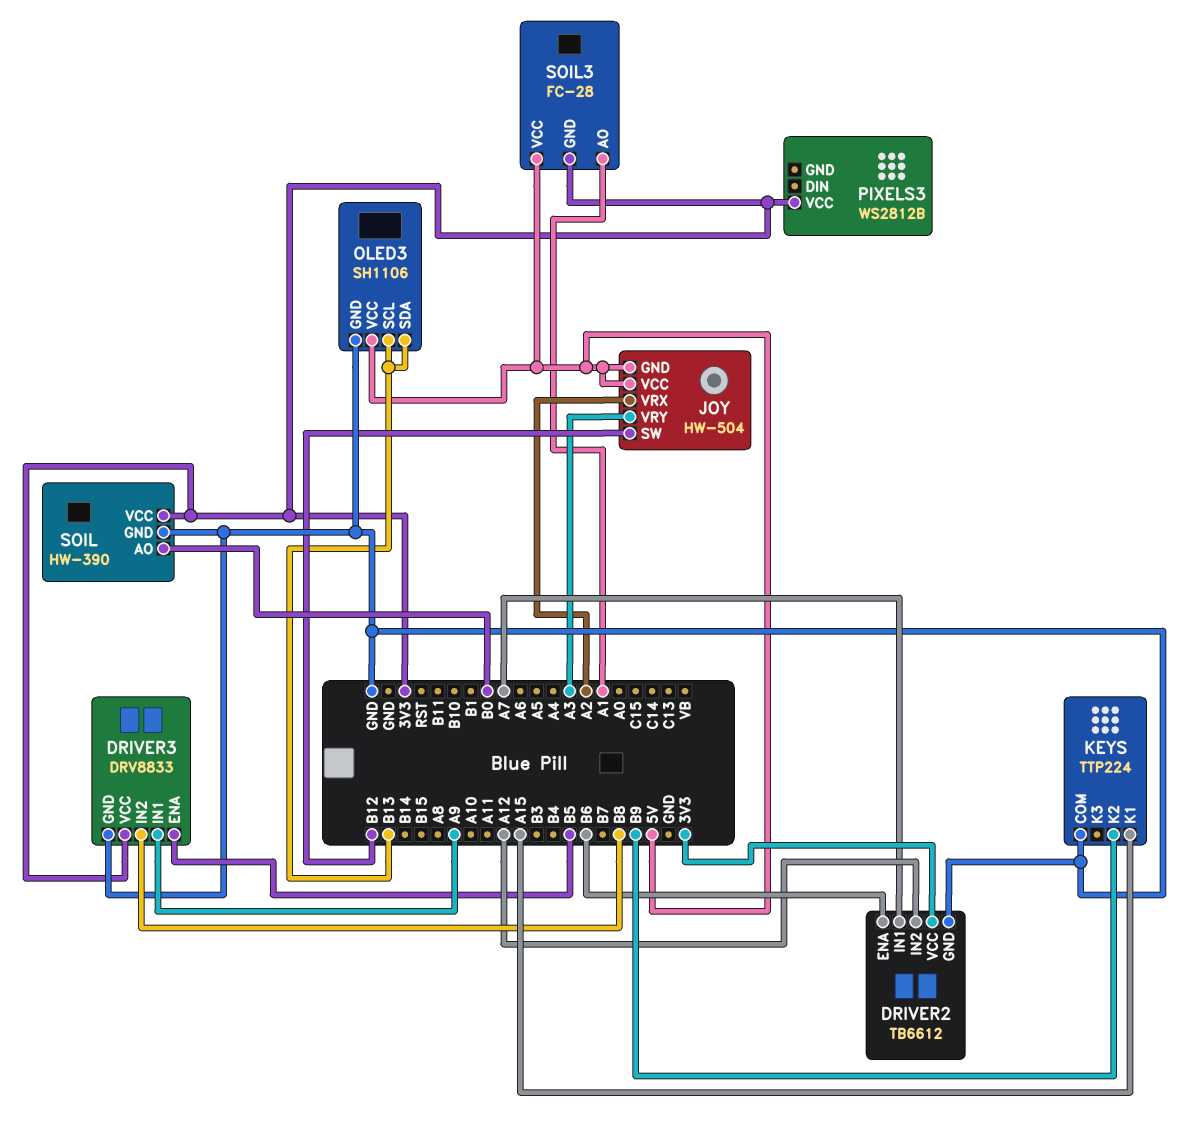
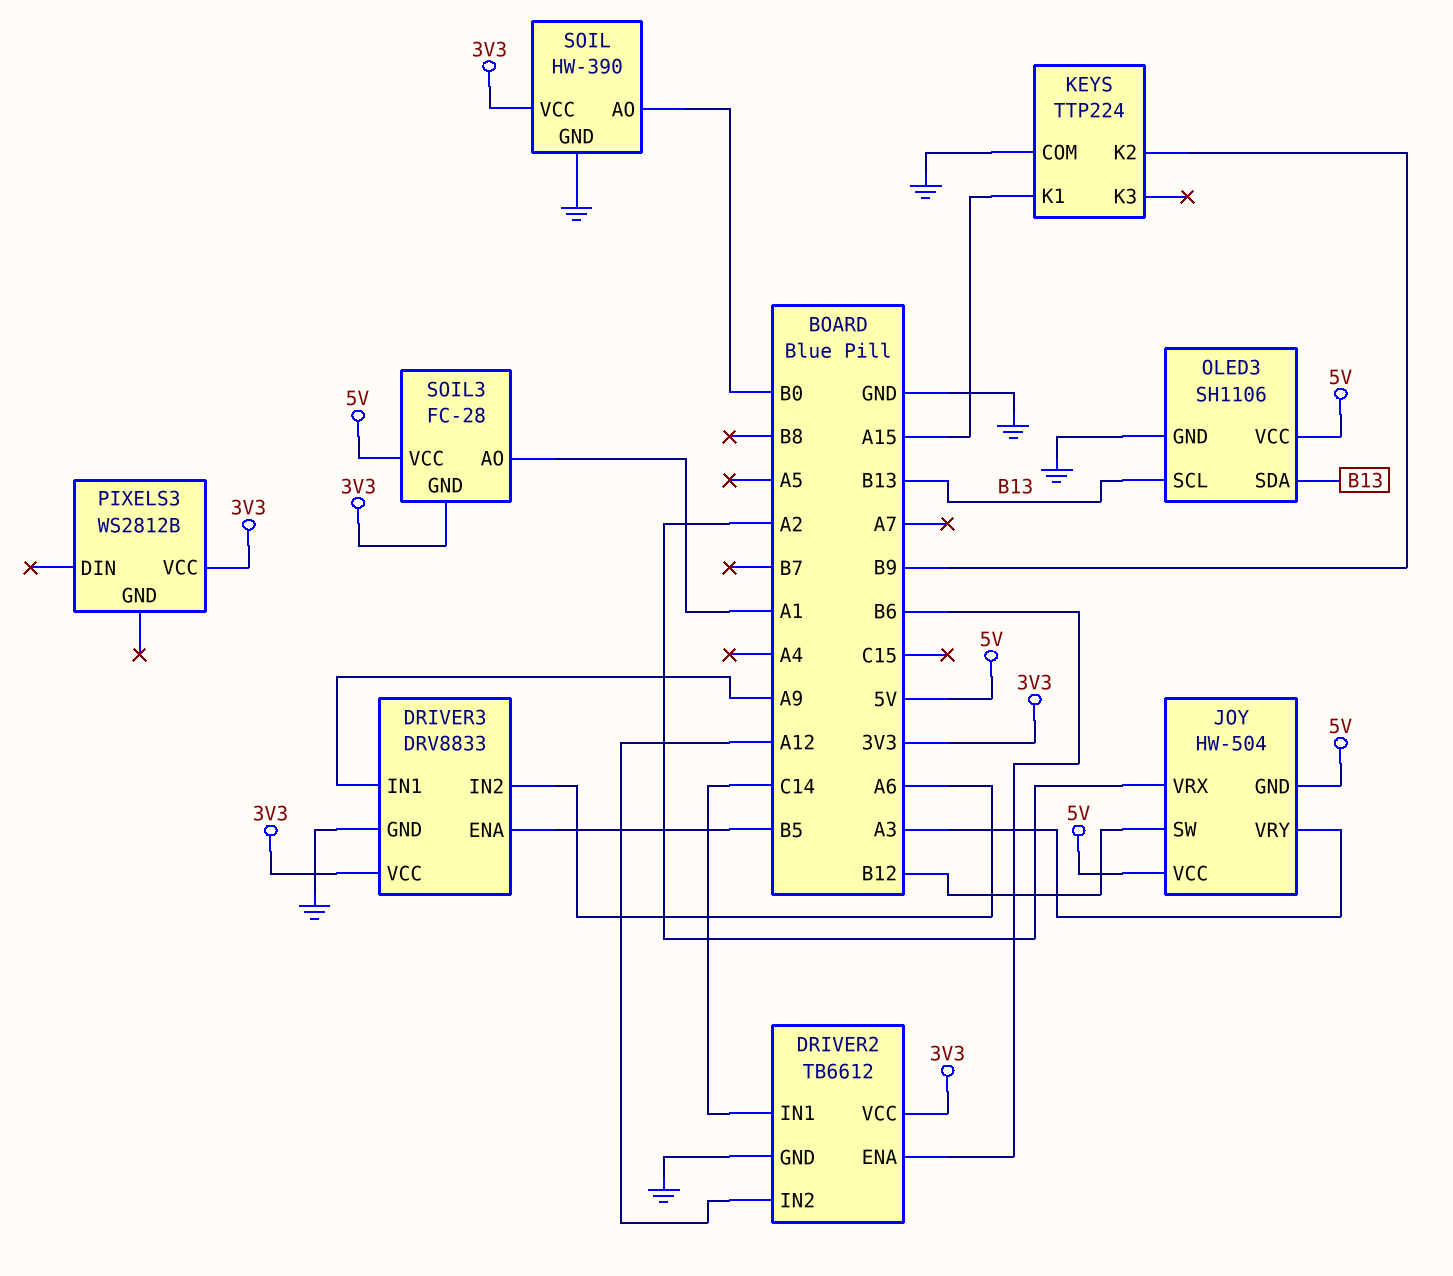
DRIVER2 pin IN1: A7 -> C14
DRIVER3 pin IN2: B8 -> A6

